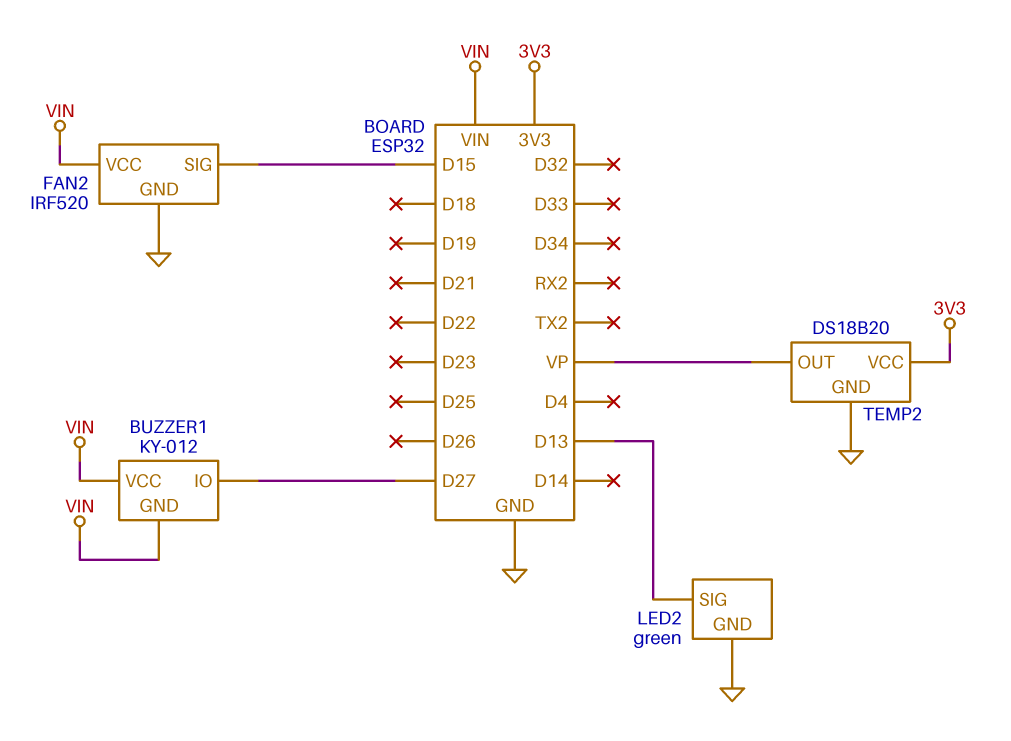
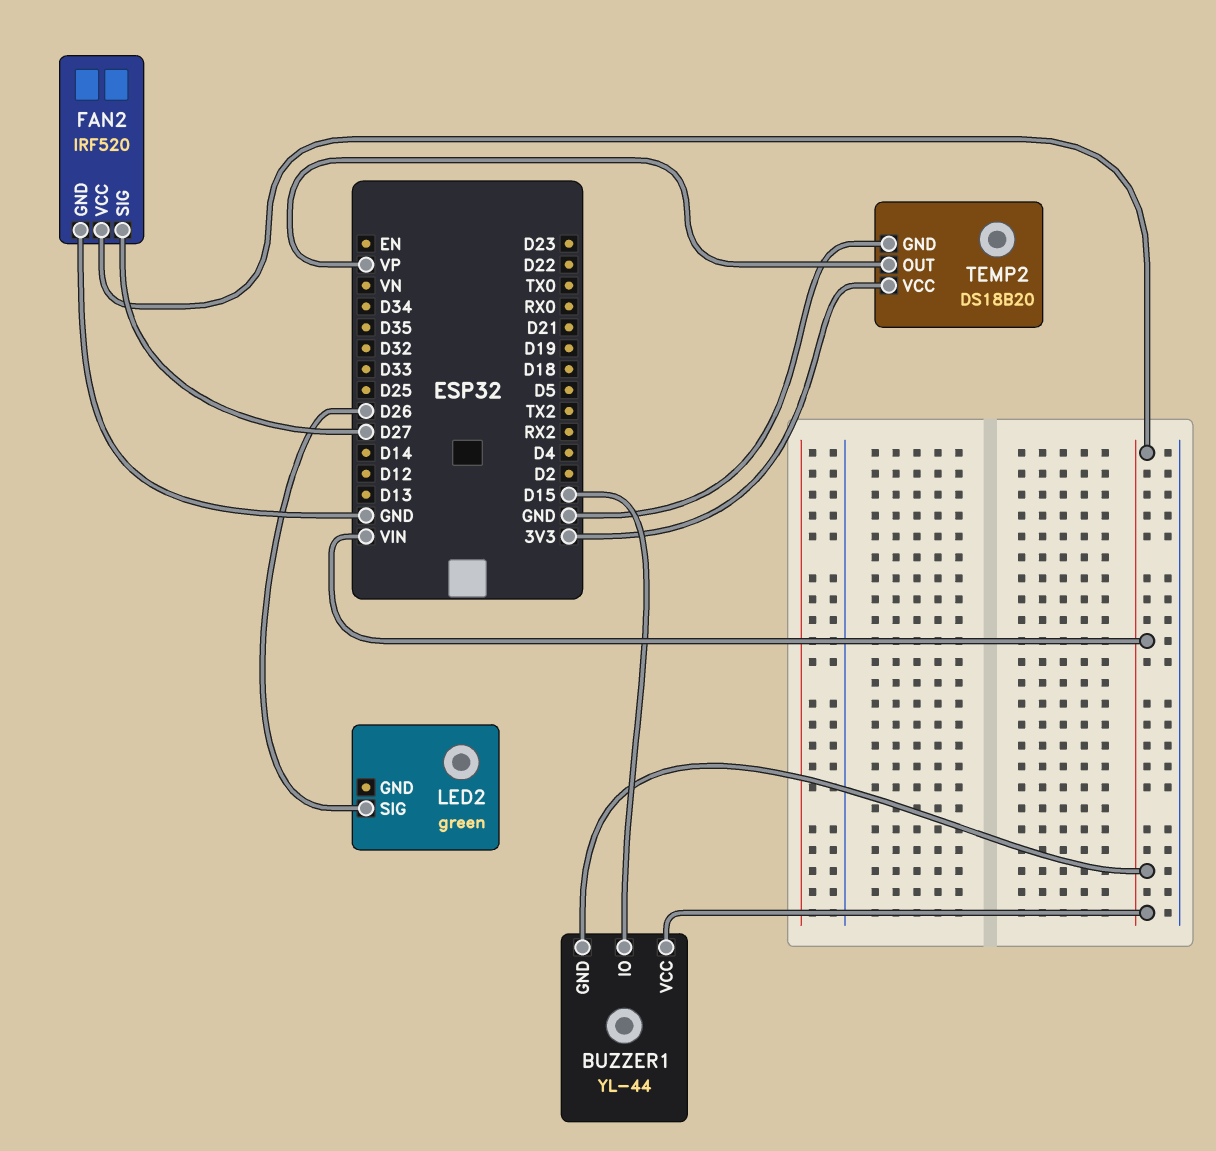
BUZZER1: KY-012 -> YL-44
BUZZER1 pin IO: D27 -> D15
FAN2 pin SIG: D15 -> D27
LED2 pin GND: GND -> none
LED2 pin SIG: D13 -> D26

